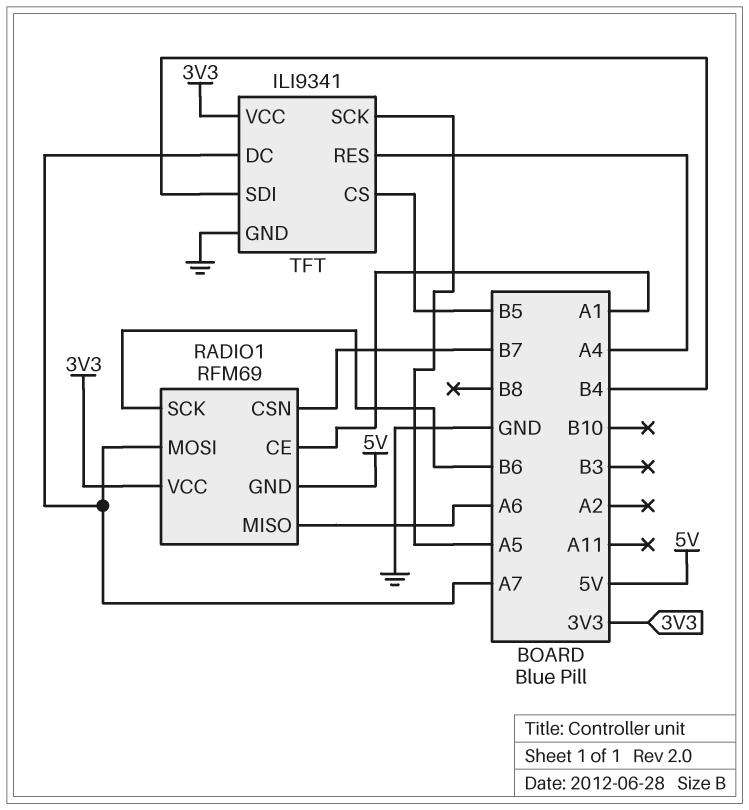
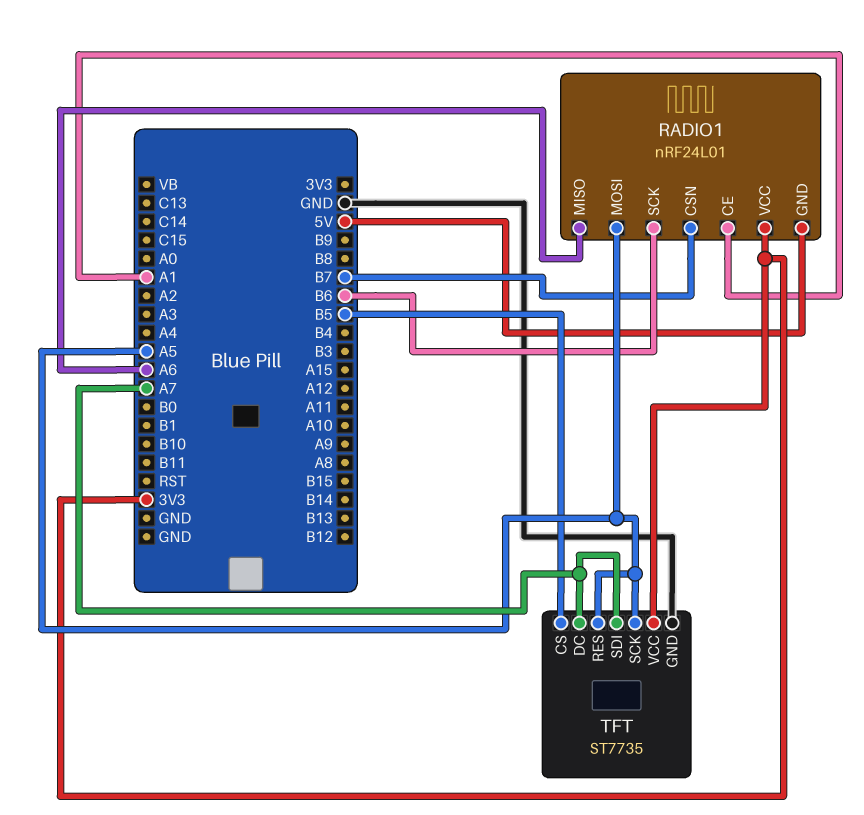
RADIO1: RFM69 -> nRF24L01
RADIO1 pin MOSI: A7 -> A5
TFT: ILI9341 -> ST7735
TFT pin RES: A4 -> A5
TFT pin SDI: B4 -> A7

